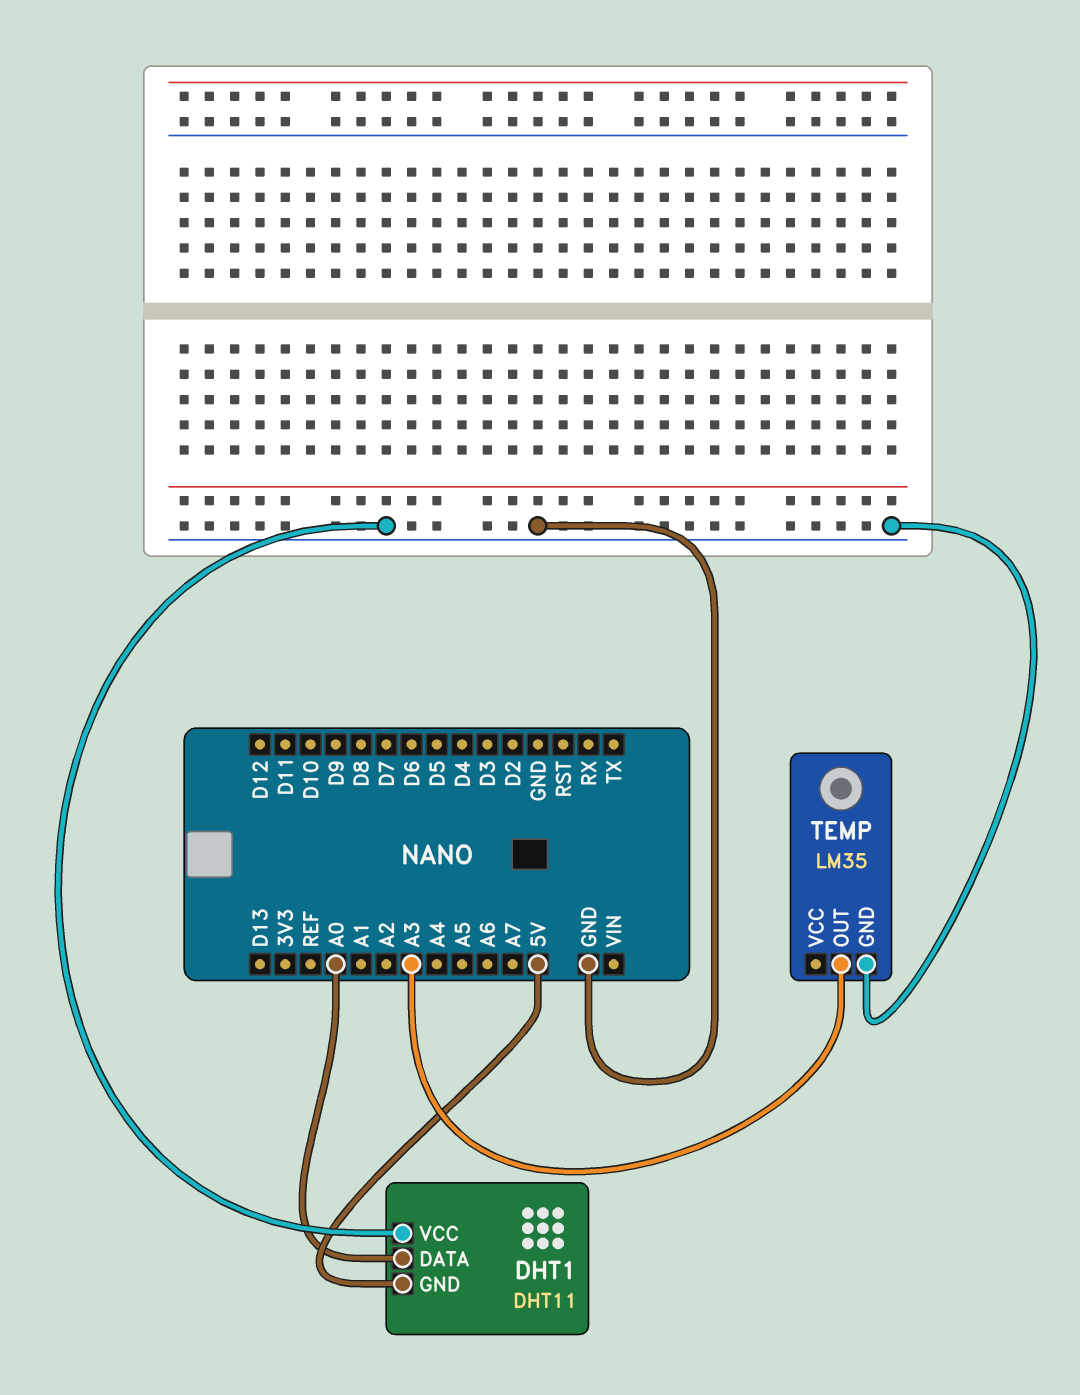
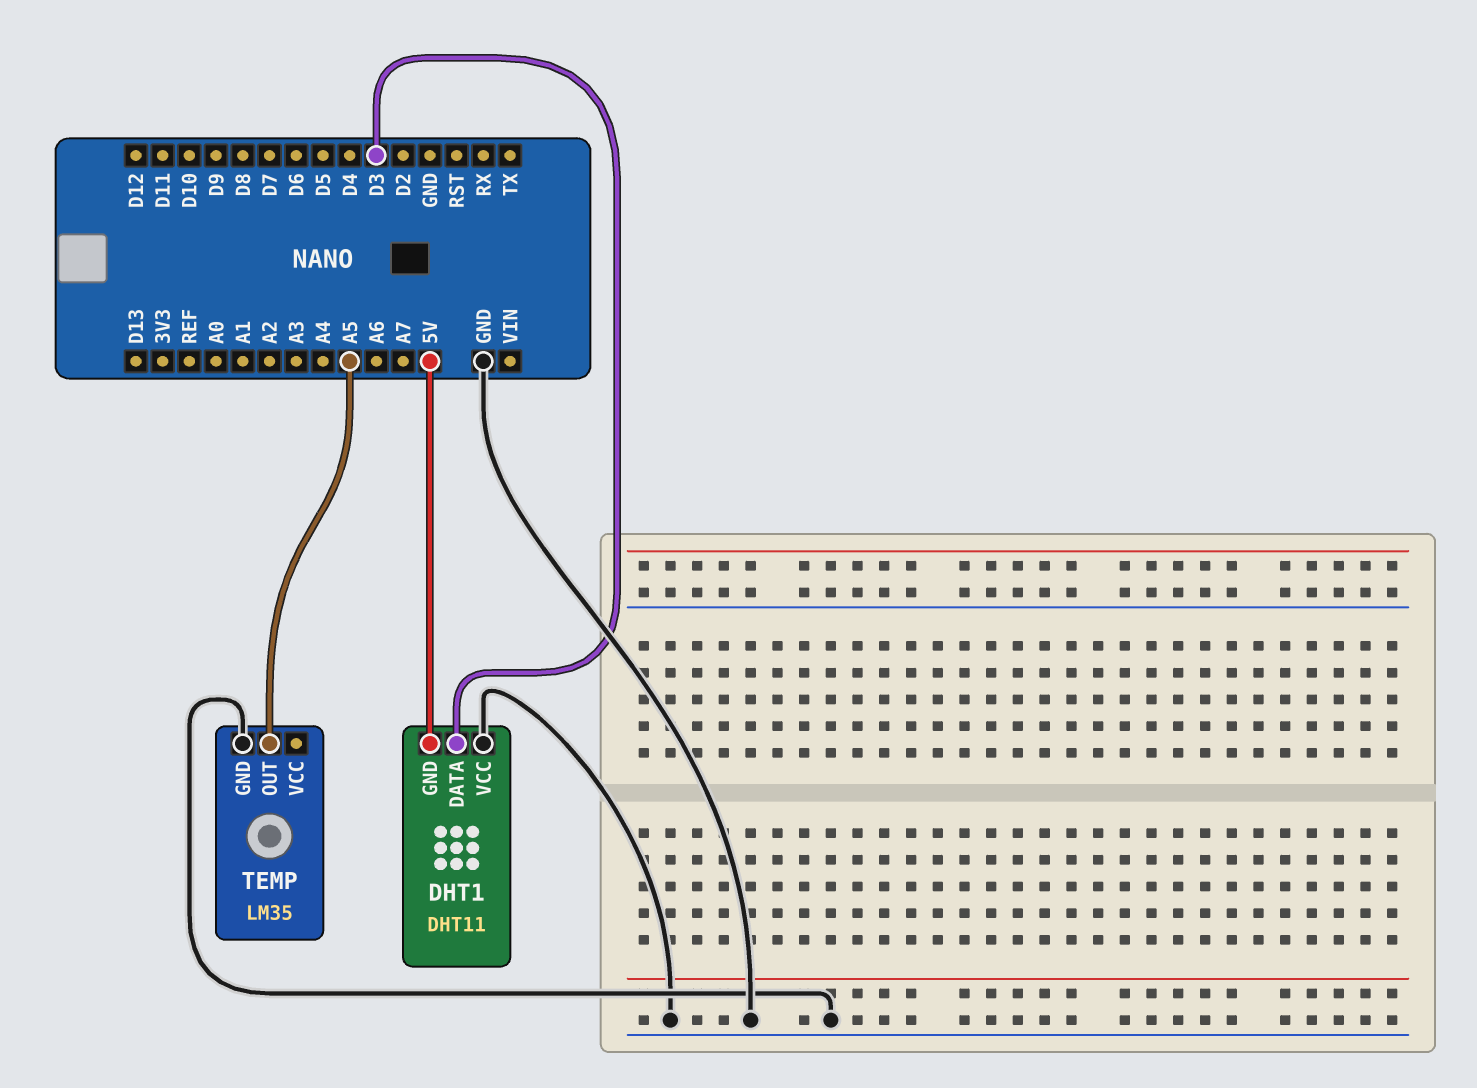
DHT1 pin DATA: A0 -> D3
TEMP pin OUT: A3 -> A5

